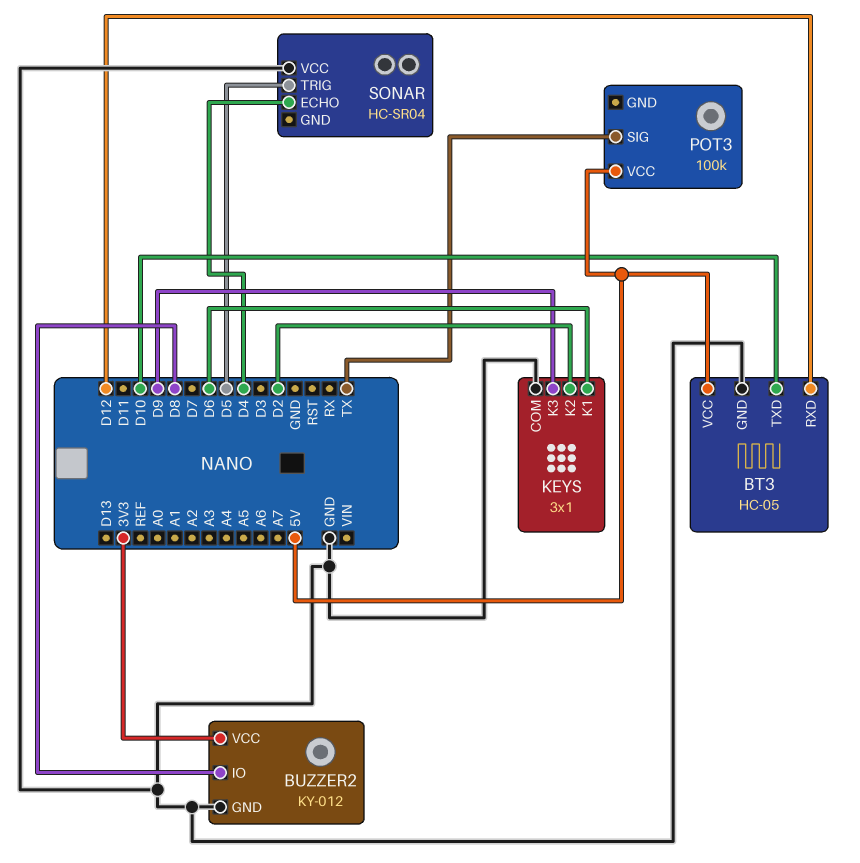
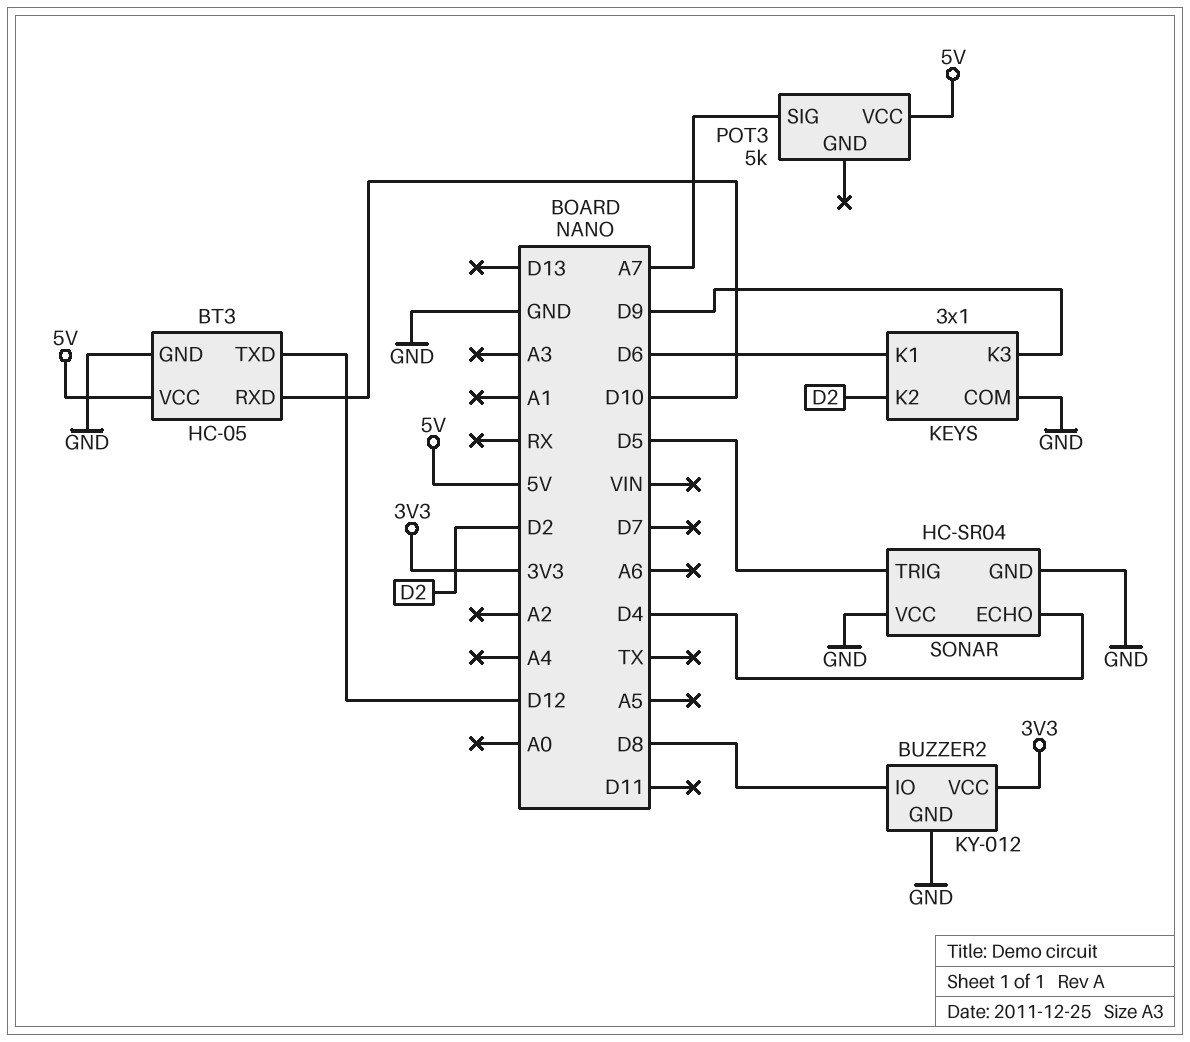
BT3 pin RXD: D12 -> D10
BT3 pin TXD: D10 -> D12
POT3: 100k -> 5k
POT3 pin SIG: TX -> A7
SONAR pin GND: none -> GND

